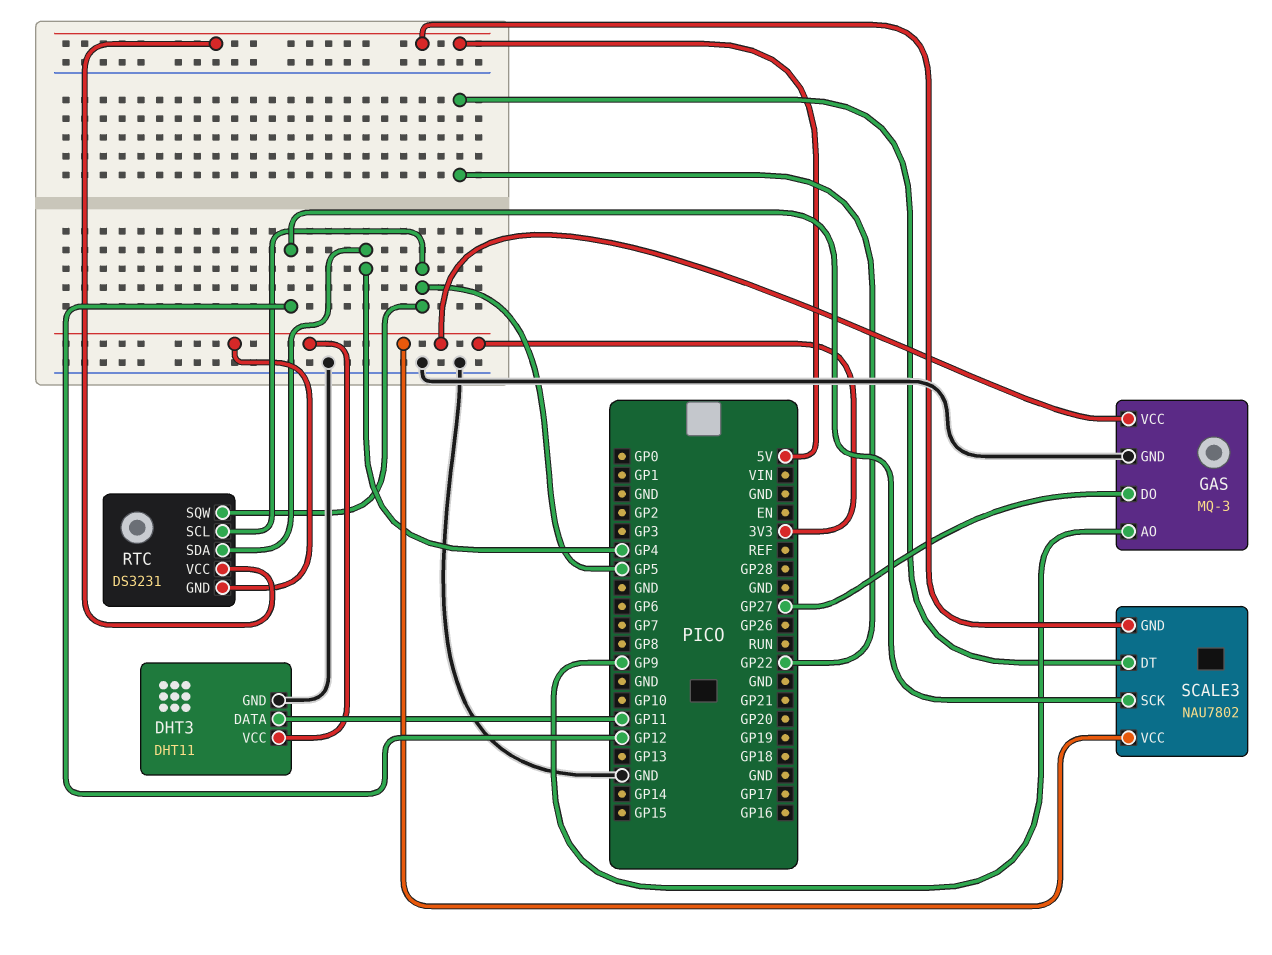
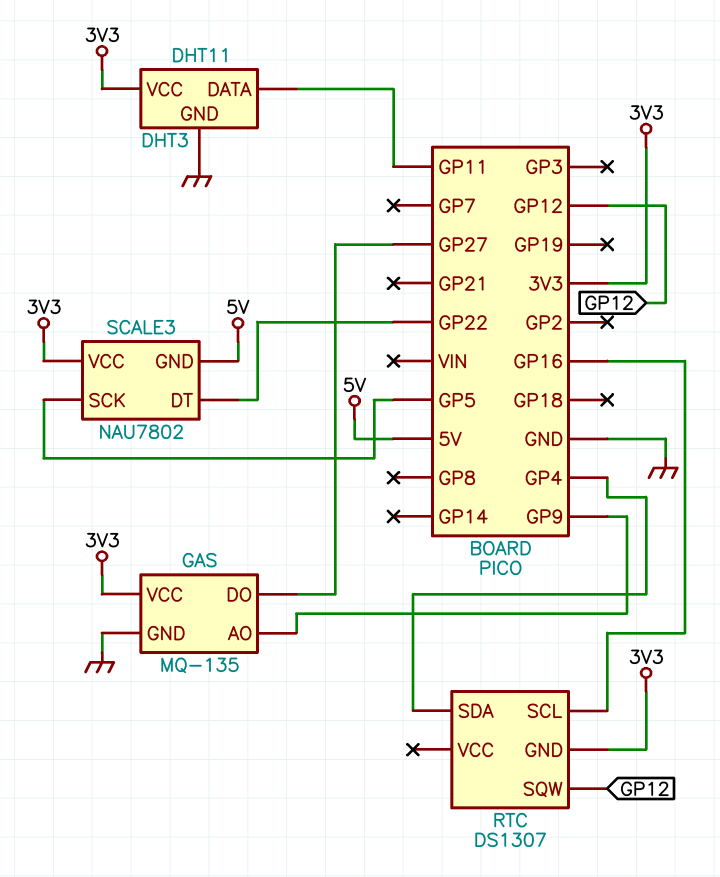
GAS: MQ-3 -> MQ-135
RTC: DS3231 -> DS1307
RTC pin SCL: GP5 -> GP16
RTC pin SQW: GP5 -> GP12
RTC pin VCC: 5V -> none
SCALE3 pin SCK: GP12 -> GP5

